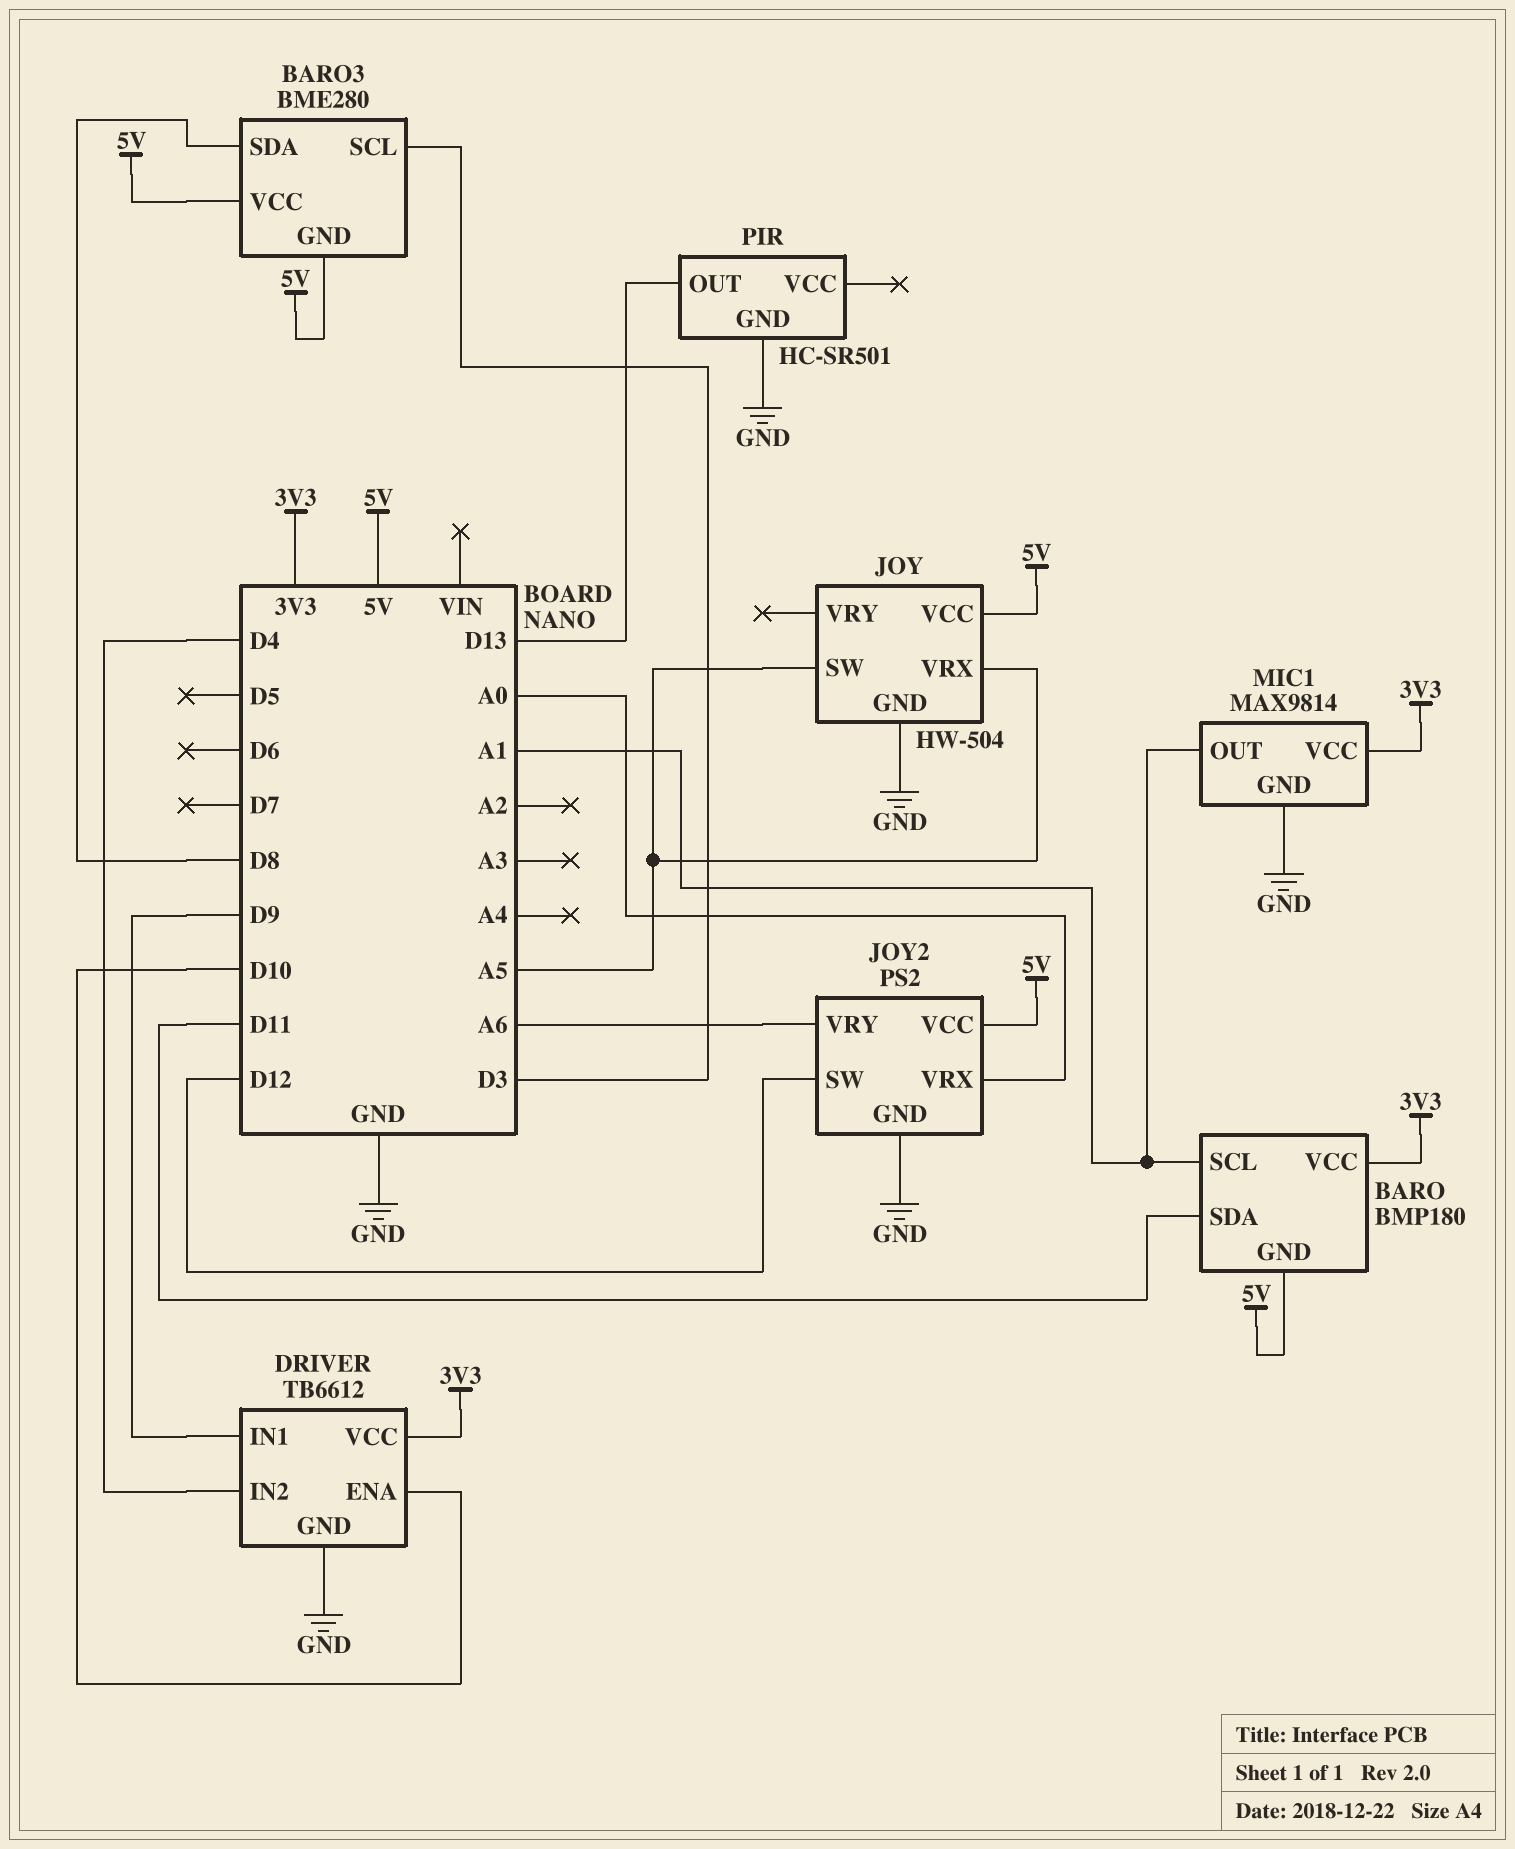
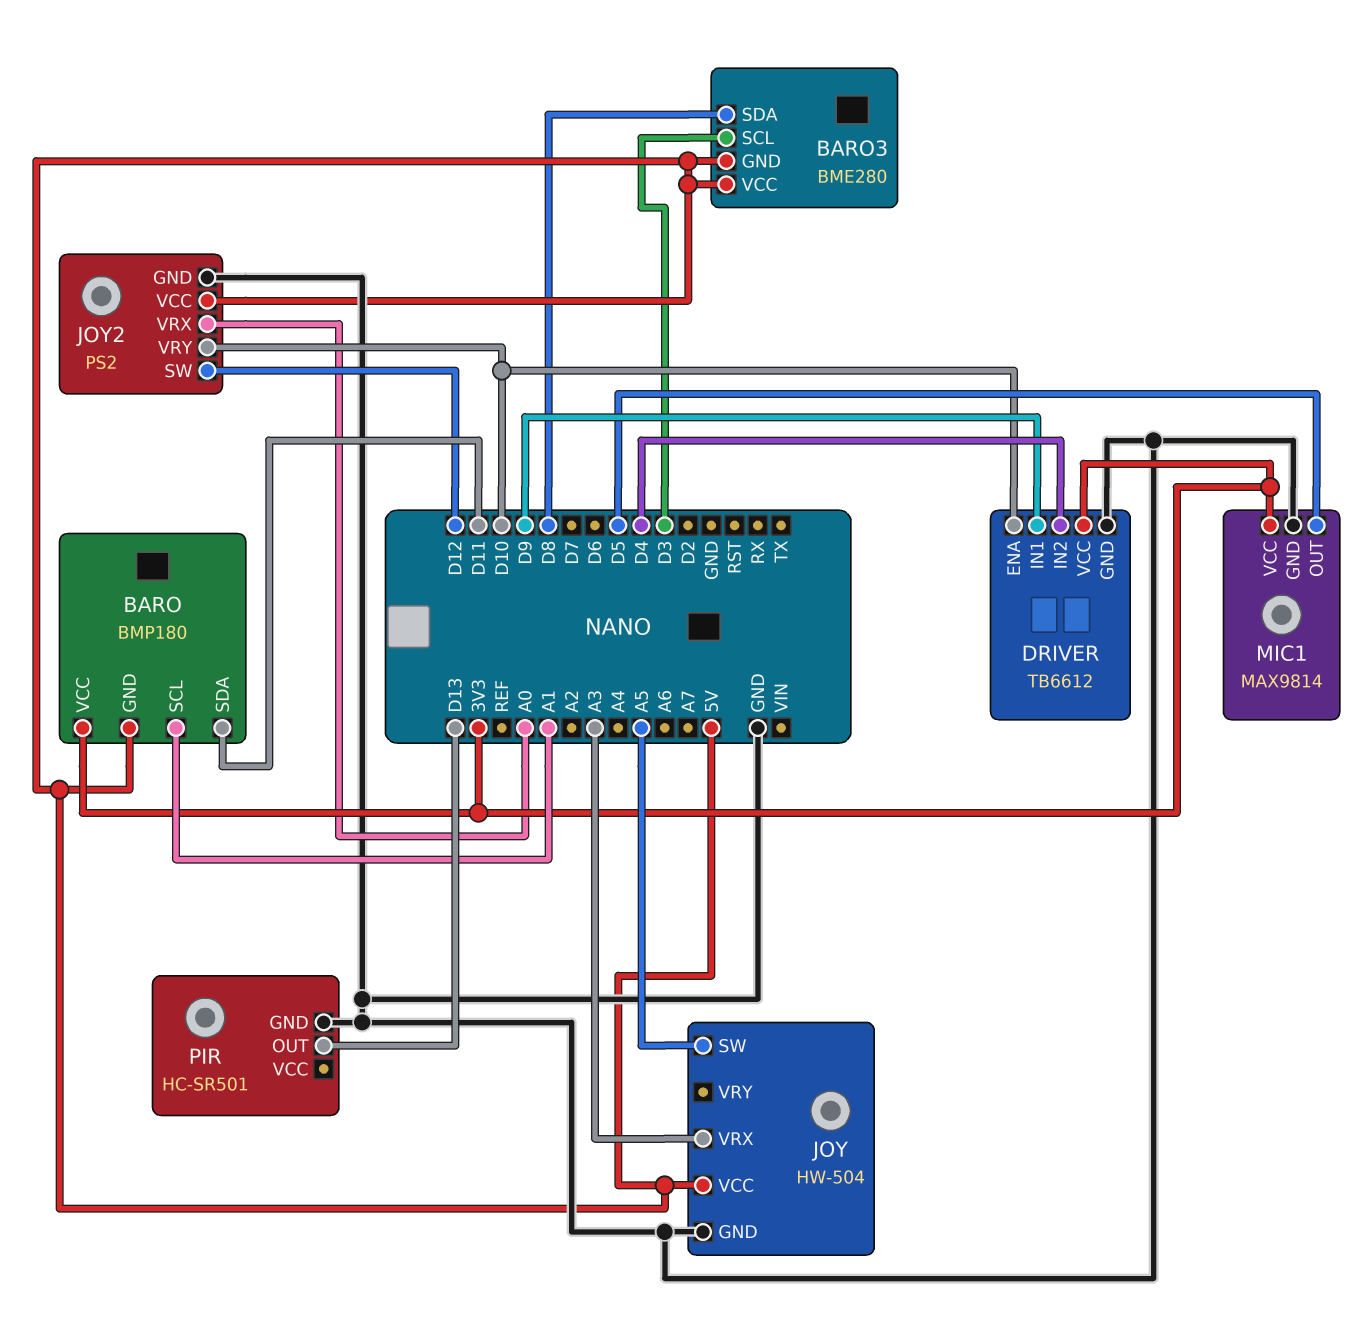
JOY pin VRX: A5 -> A3
JOY2 pin VRY: A6 -> D10
MIC1 pin OUT: A1 -> D5

